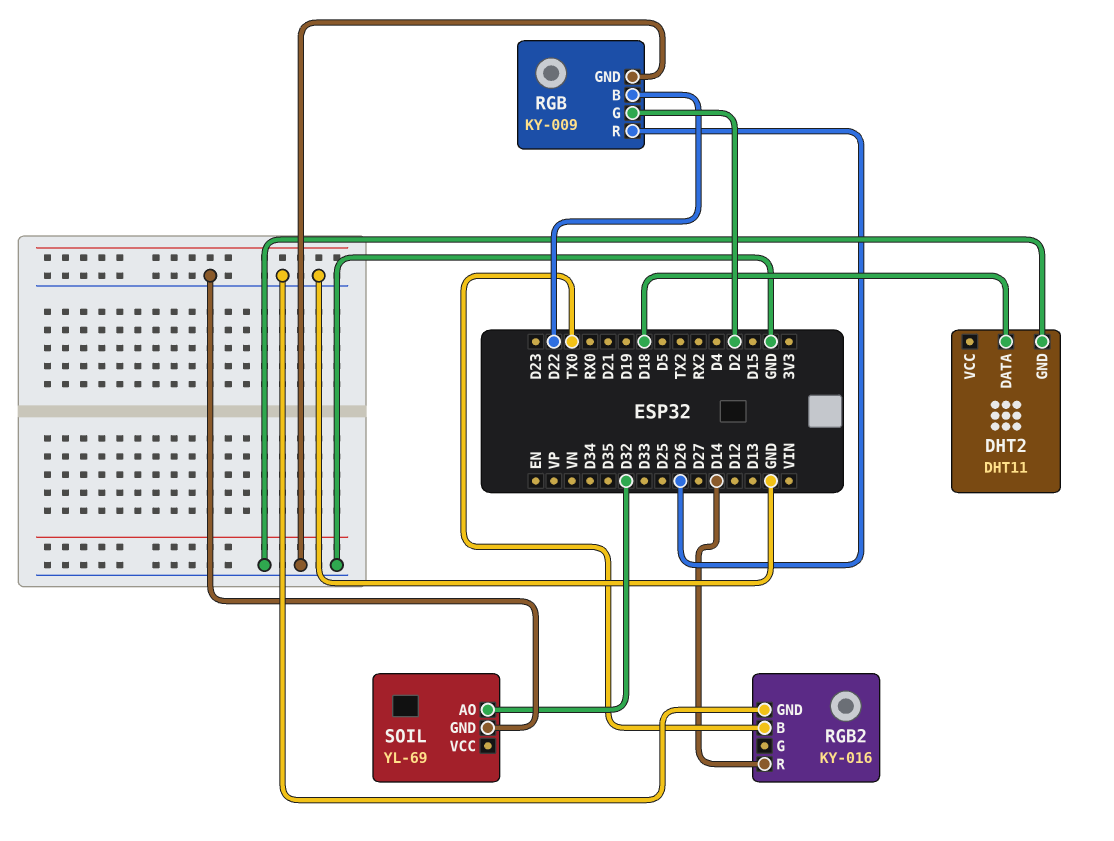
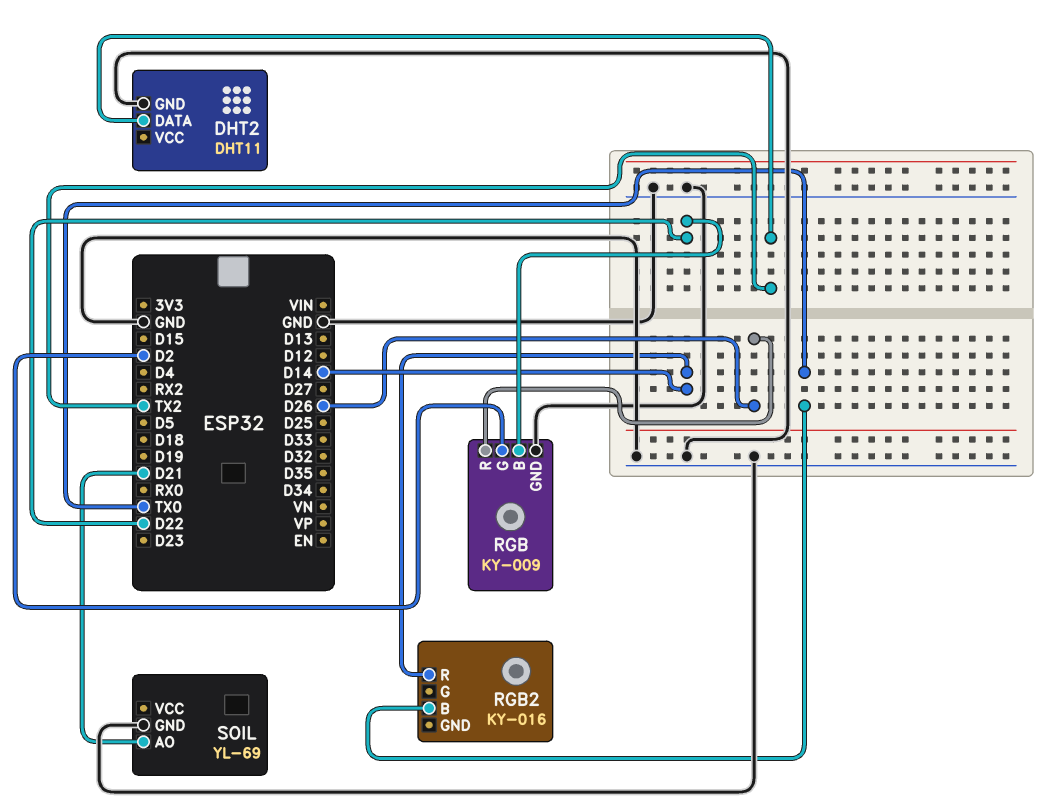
DHT2 pin DATA: D18 -> TX2
RGB2 pin GND: GND -> none
SOIL pin AO: D32 -> D21

